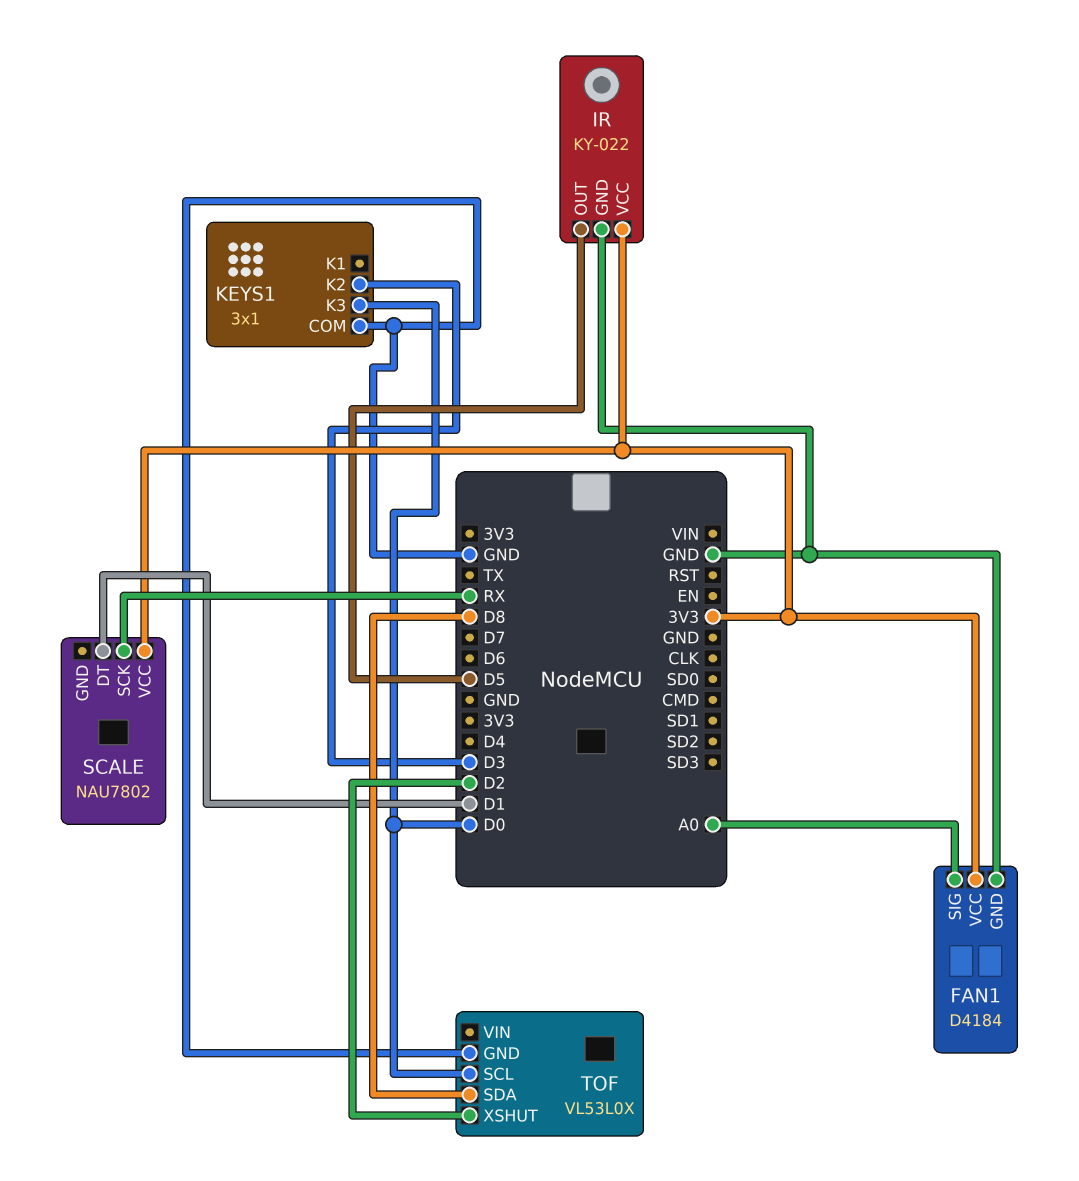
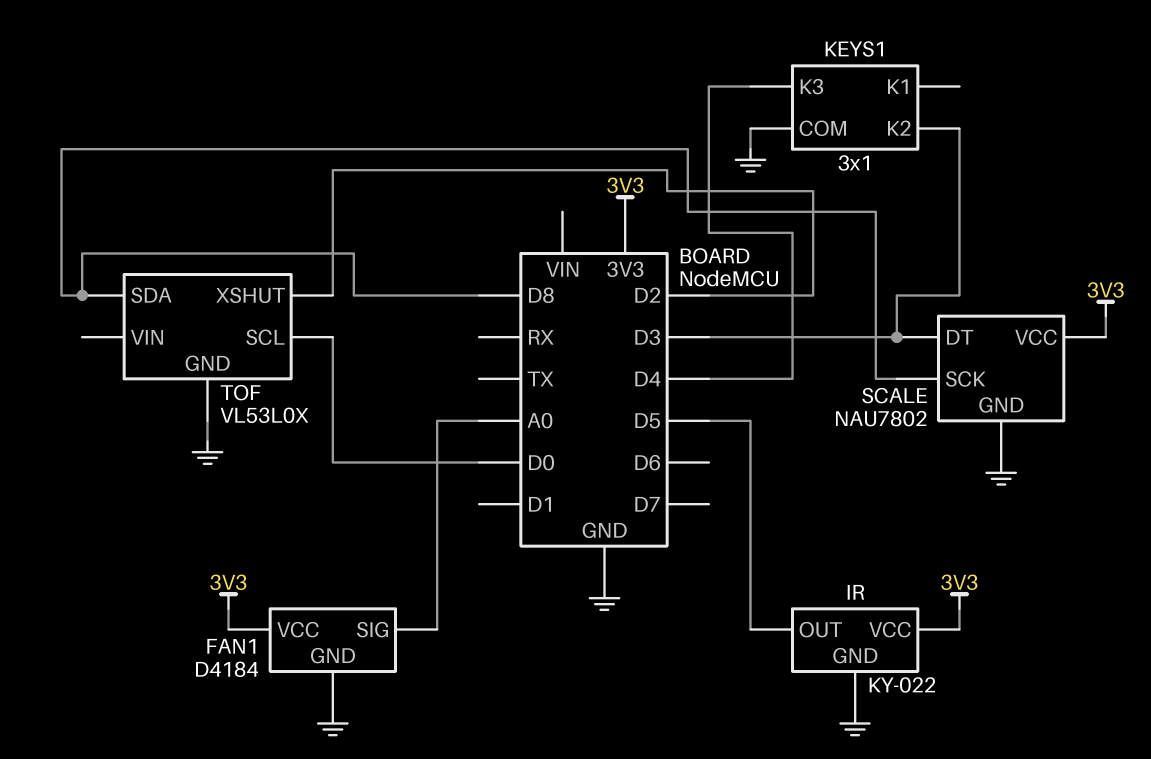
KEYS1 pin K3: D0 -> D4
SCALE pin DT: D1 -> D3
SCALE pin GND: none -> GND
SCALE pin SCK: RX -> D8

